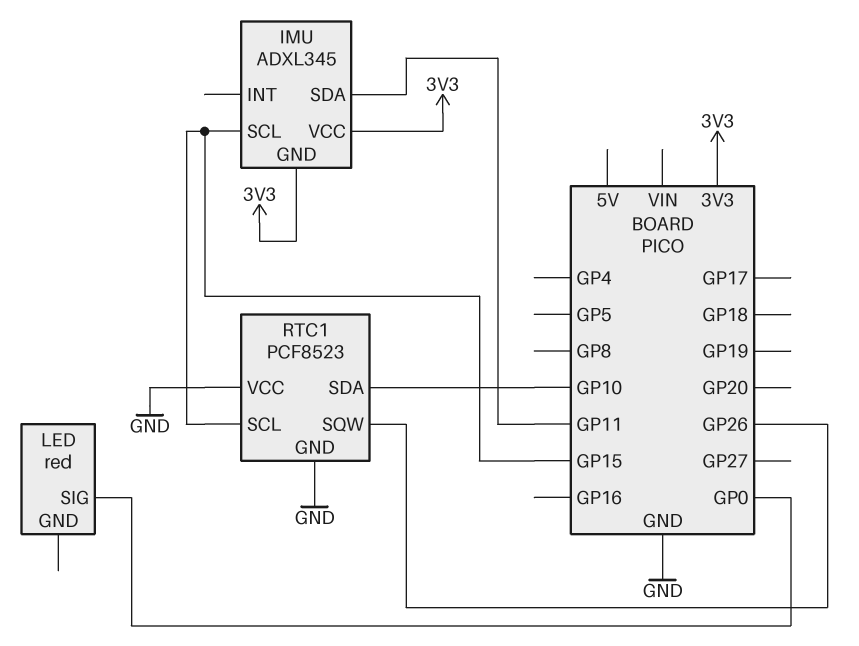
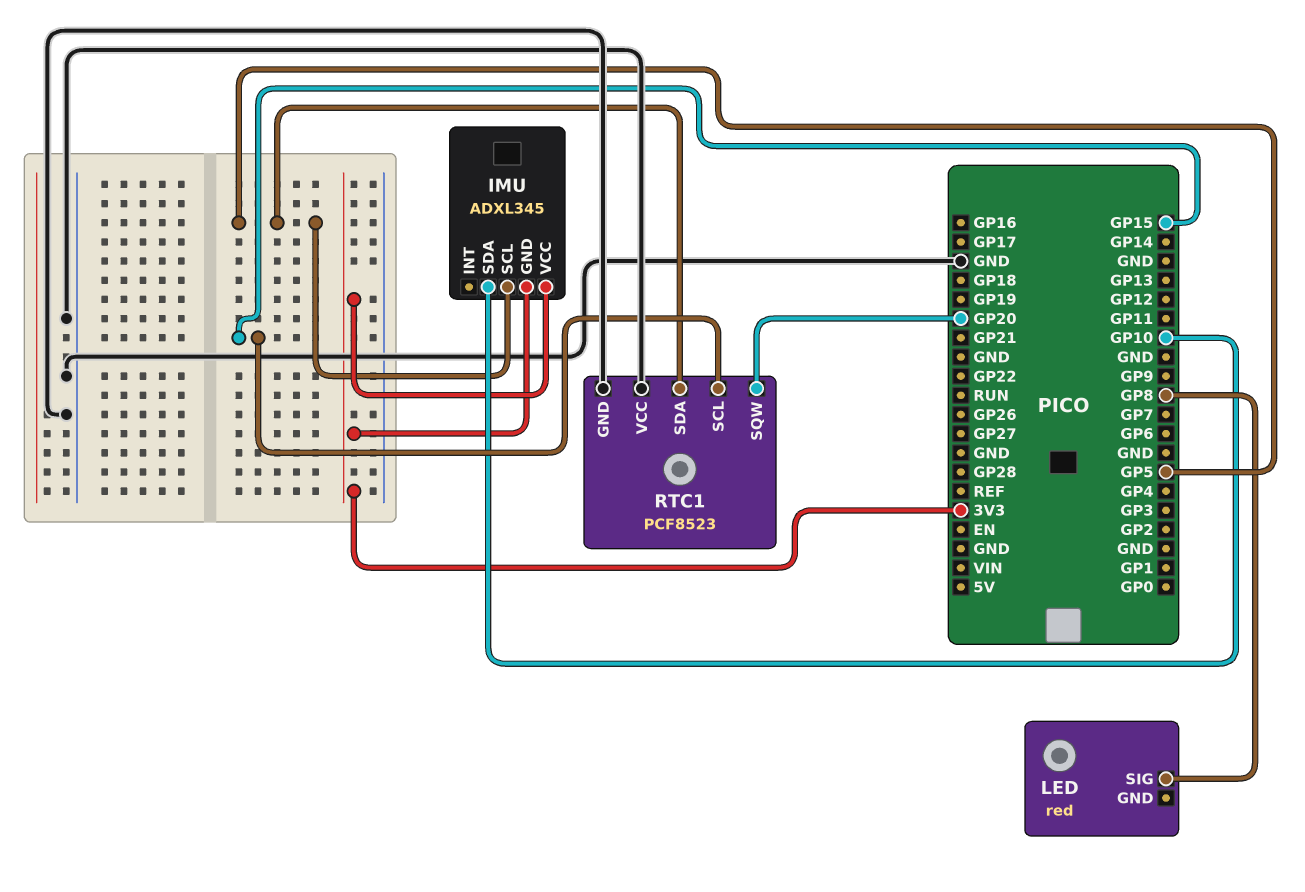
IMU pin SCL: GP15 -> GP5
IMU pin SDA: GP11 -> GP10
LED pin SIG: GP0 -> GP8
RTC1 pin SDA: GP10 -> GP5
RTC1 pin SQW: GP26 -> GP20

